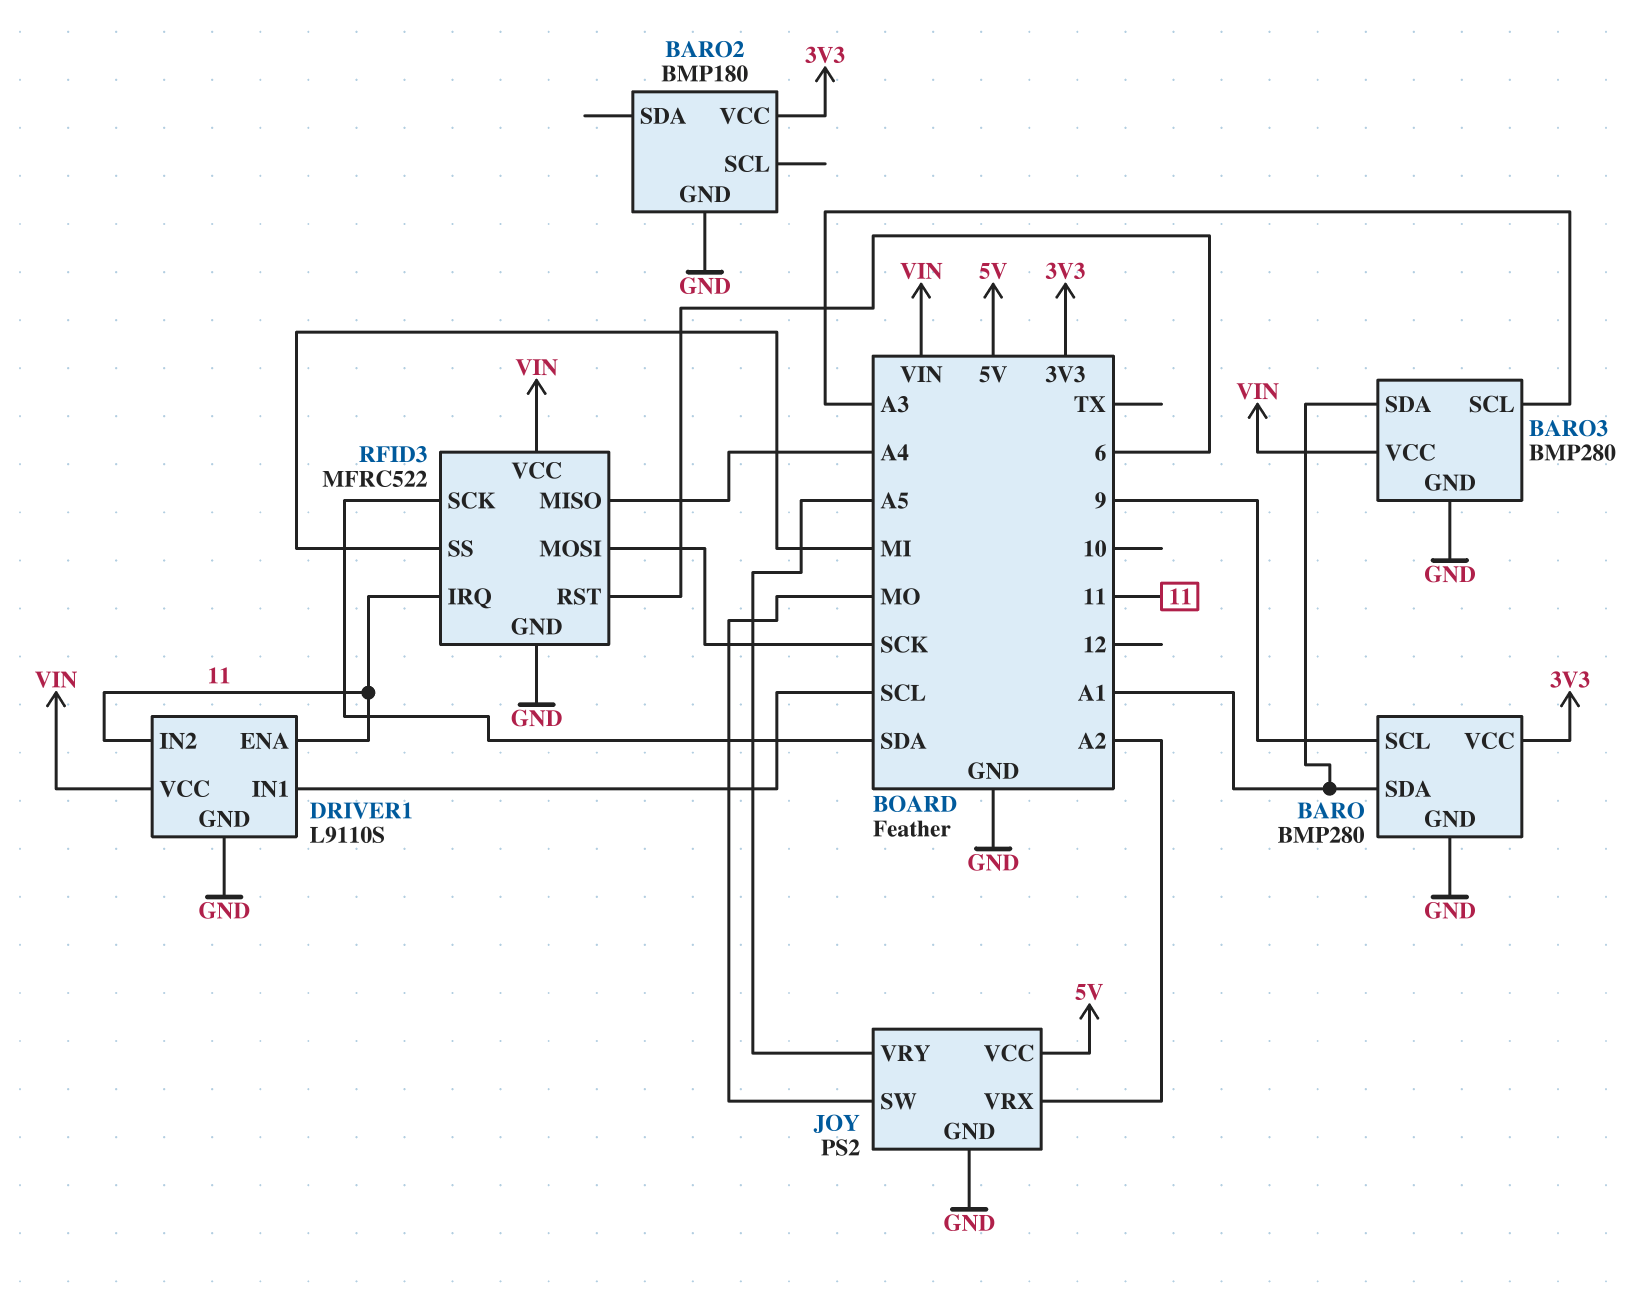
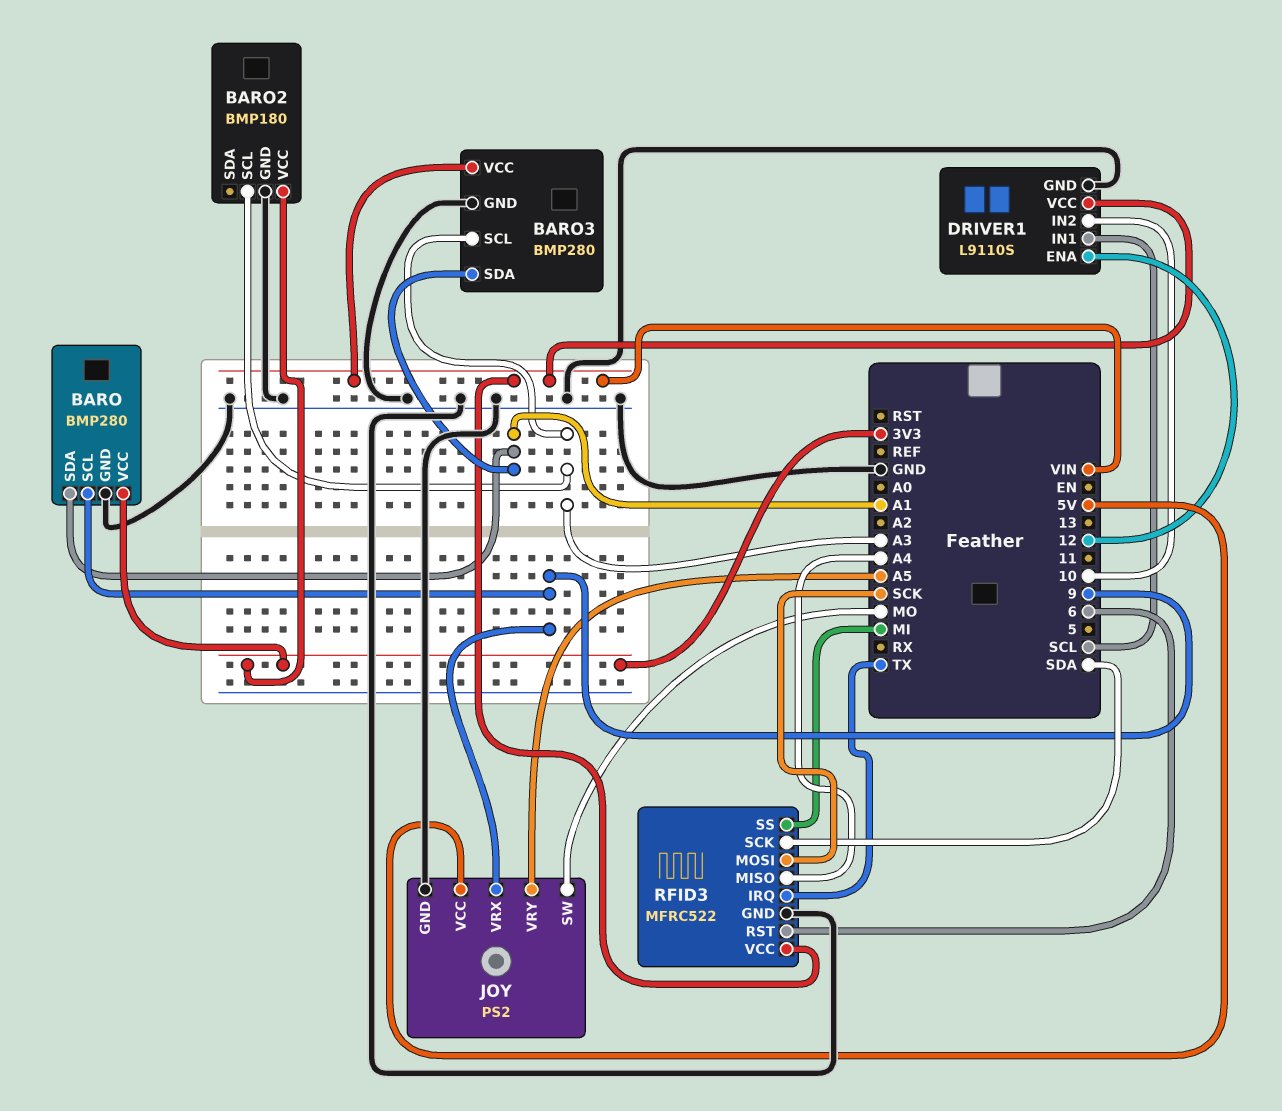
BARO2 pin SCL: none -> A3
DRIVER1 pin ENA: 11 -> 12
DRIVER1 pin IN2: 11 -> 10
JOY pin VRX: A2 -> 9
RFID3 pin IRQ: 11 -> TX

